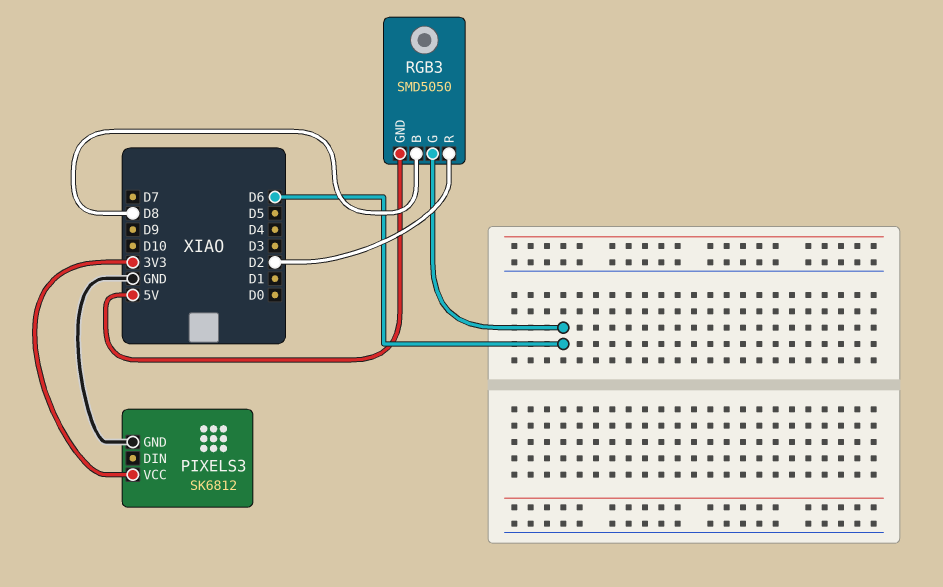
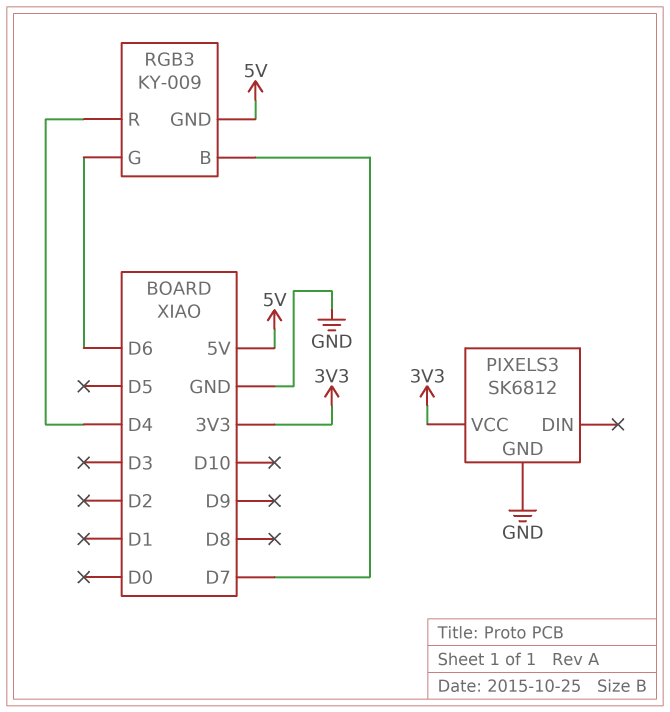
RGB3: SMD5050 -> KY-009
RGB3 pin B: D8 -> D7
RGB3 pin R: D2 -> D4

